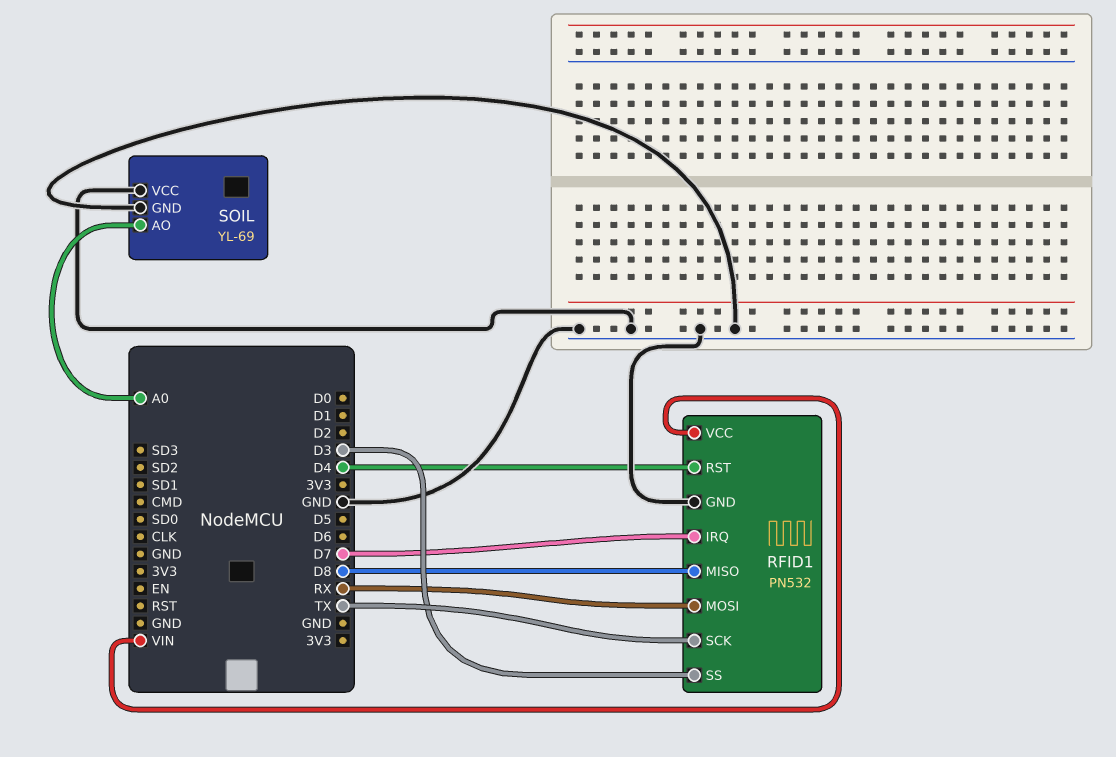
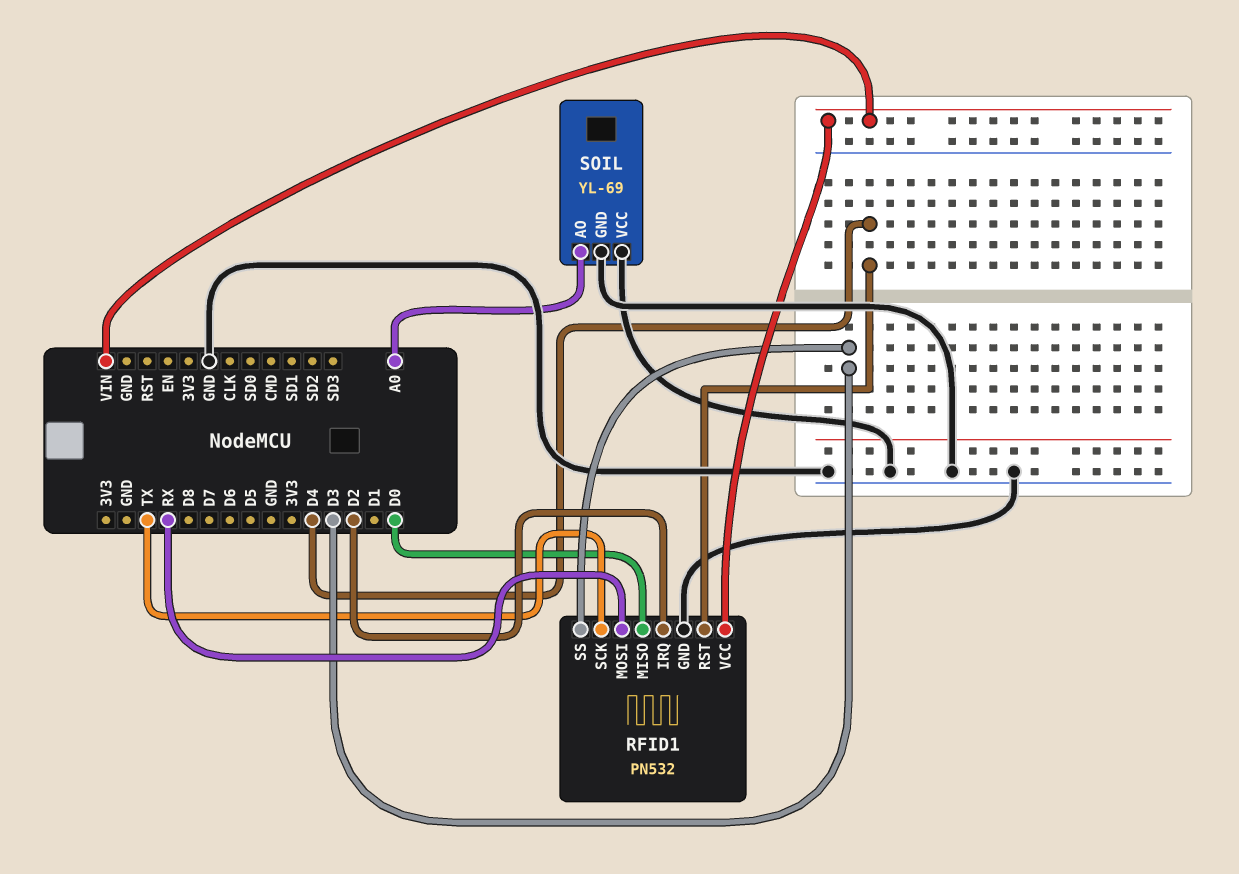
RFID1 pin IRQ: D7 -> D2
RFID1 pin MISO: D8 -> D0

